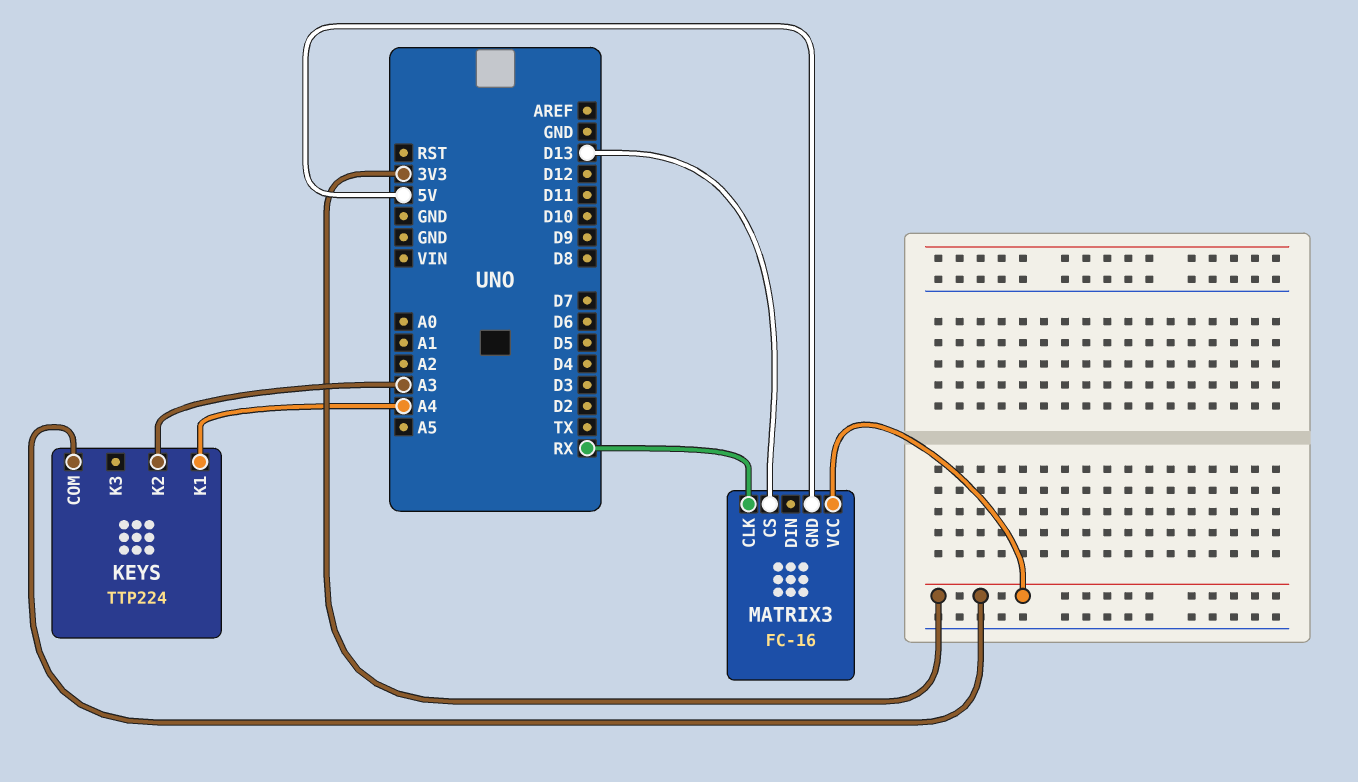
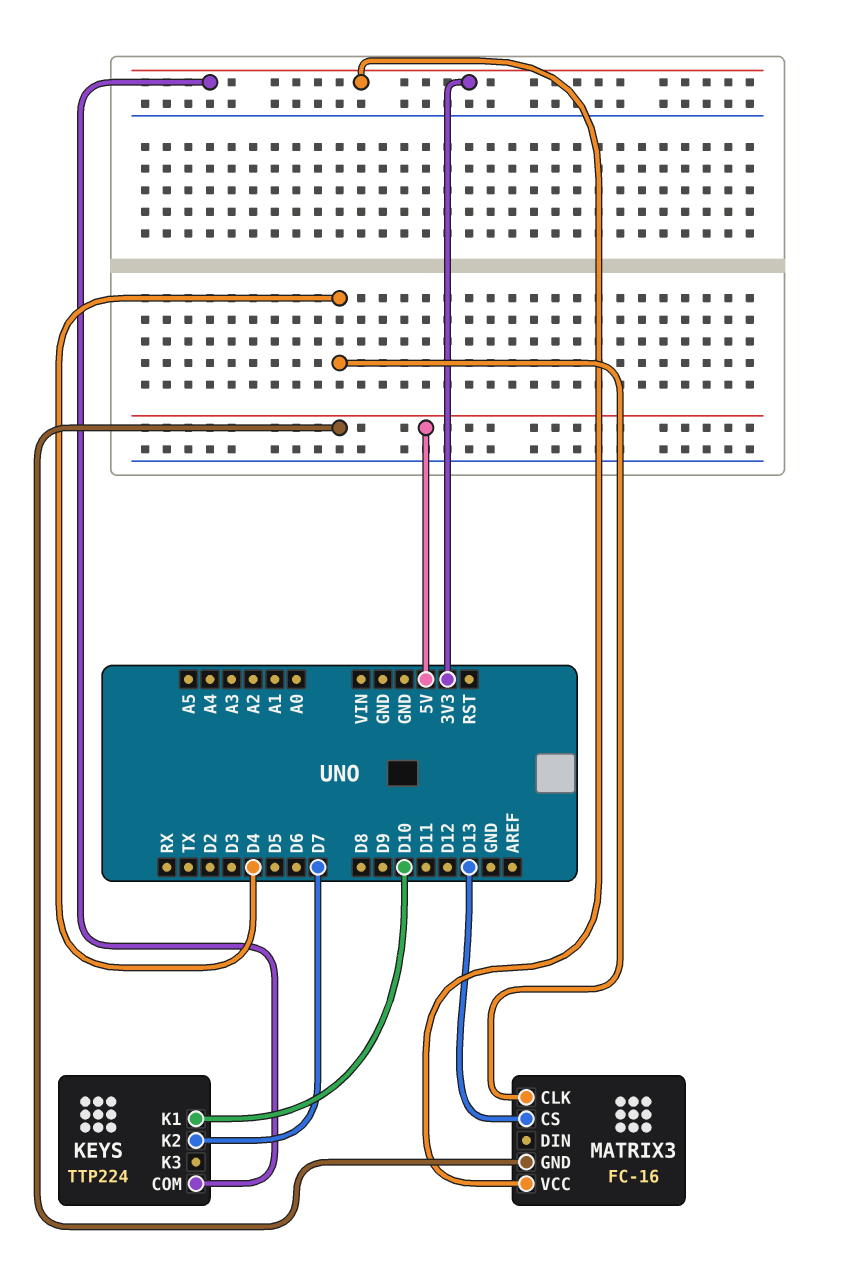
KEYS pin K1: A4 -> D10
KEYS pin K2: A3 -> D7
MATRIX3 pin CLK: RX -> D4

